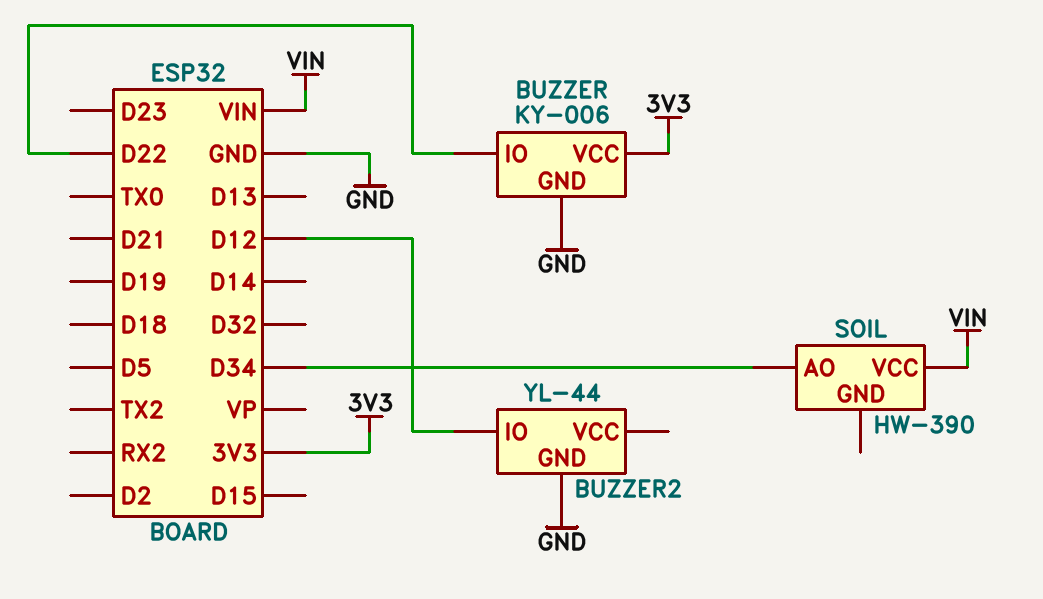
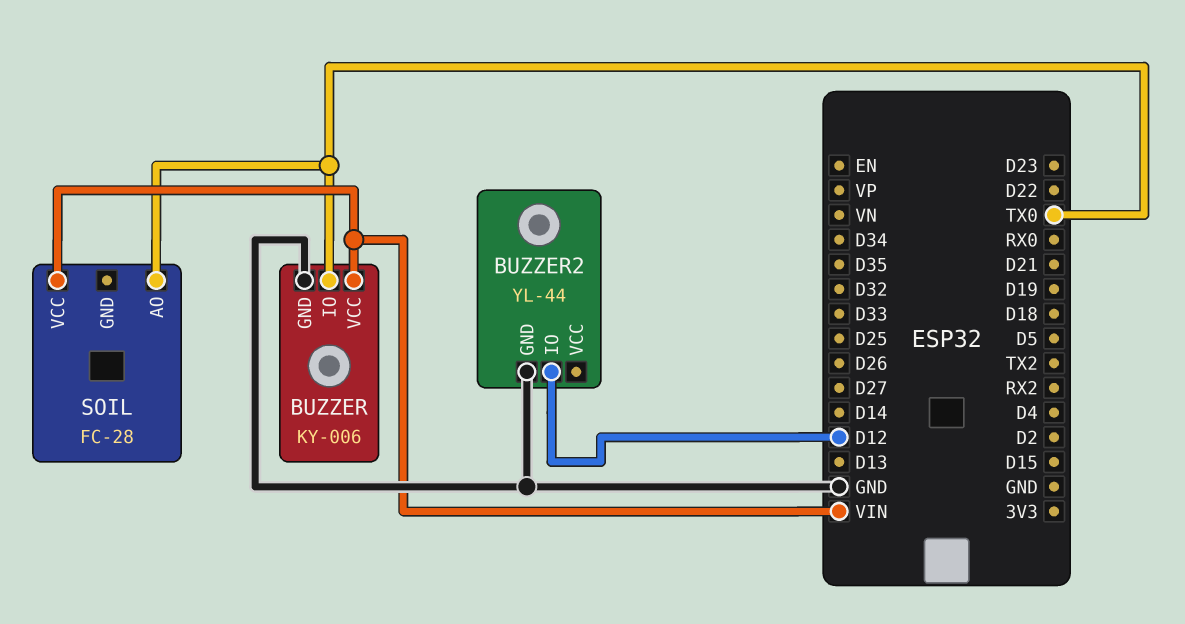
BUZZER pin IO: D22 -> TX0
BUZZER pin VCC: 3V3 -> VIN
SOIL: HW-390 -> FC-28
SOIL pin AO: D34 -> TX0

